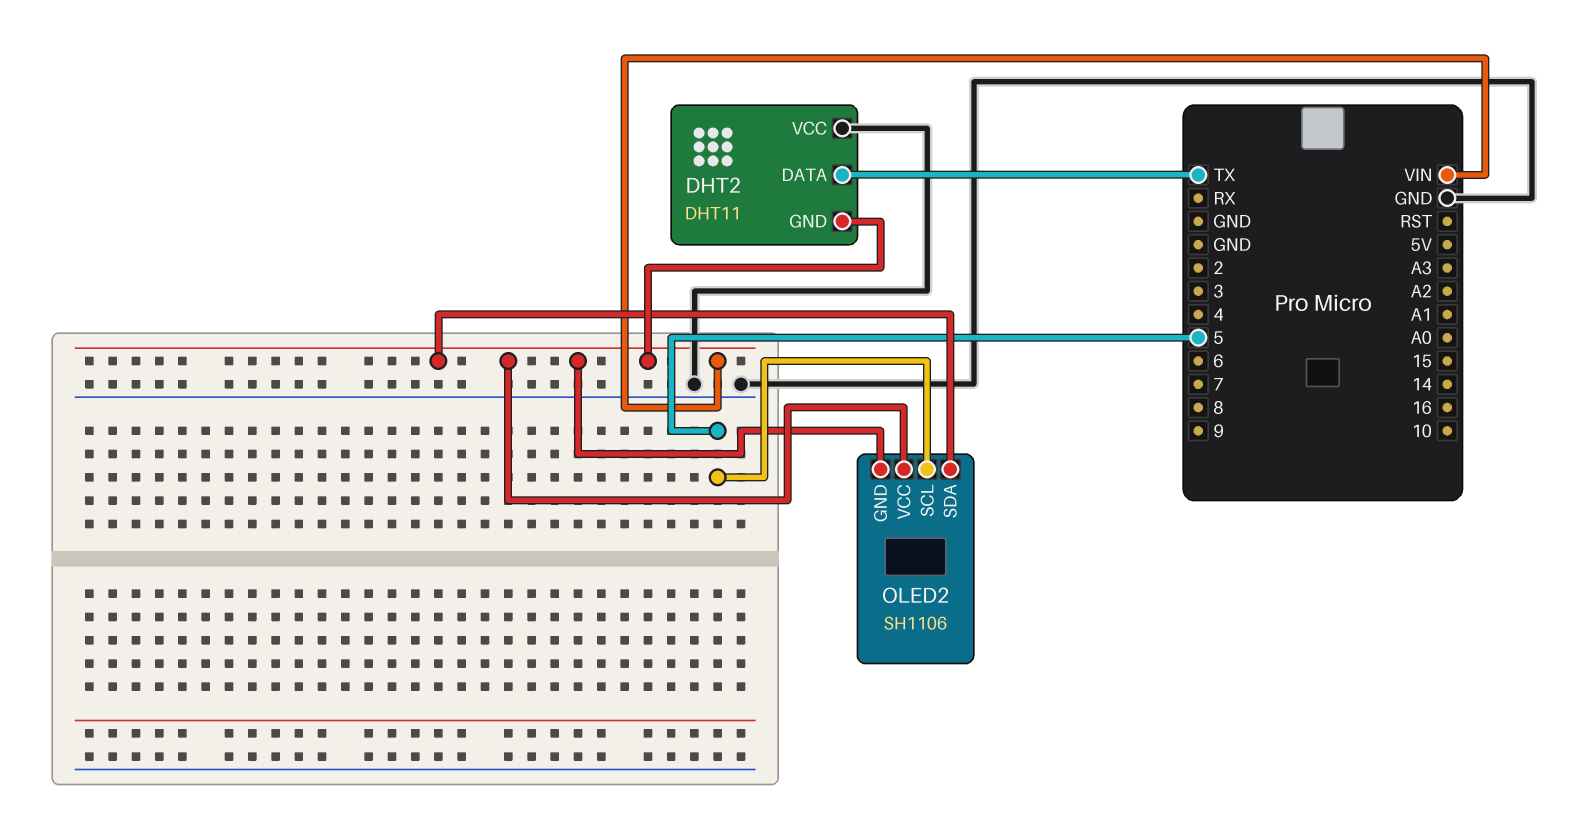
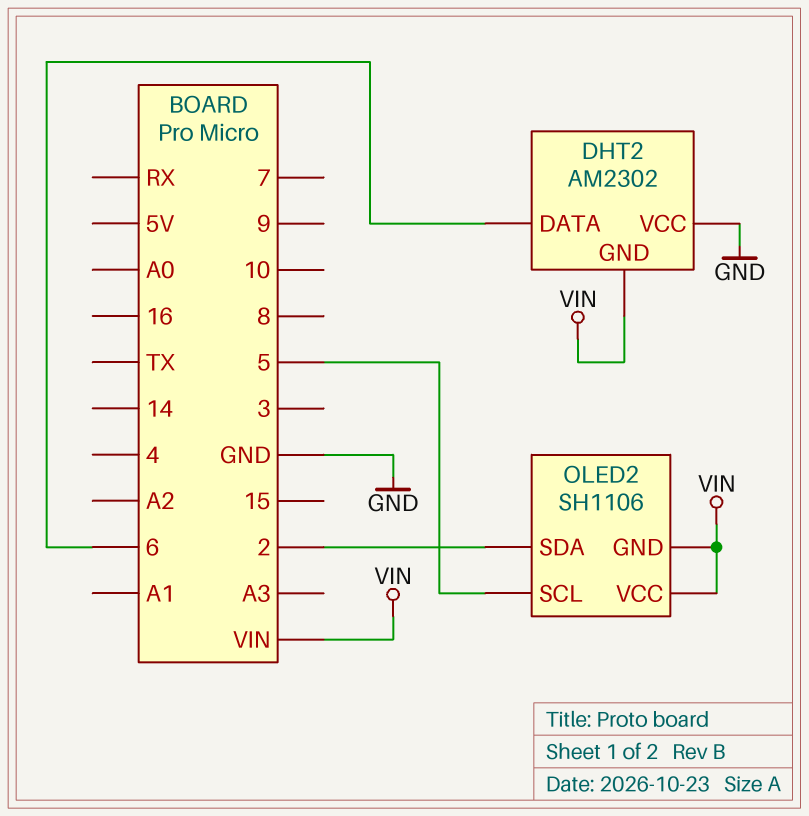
DHT2: DHT11 -> AM2302
DHT2 pin DATA: TX -> 6
OLED2 pin SDA: VIN -> 2

